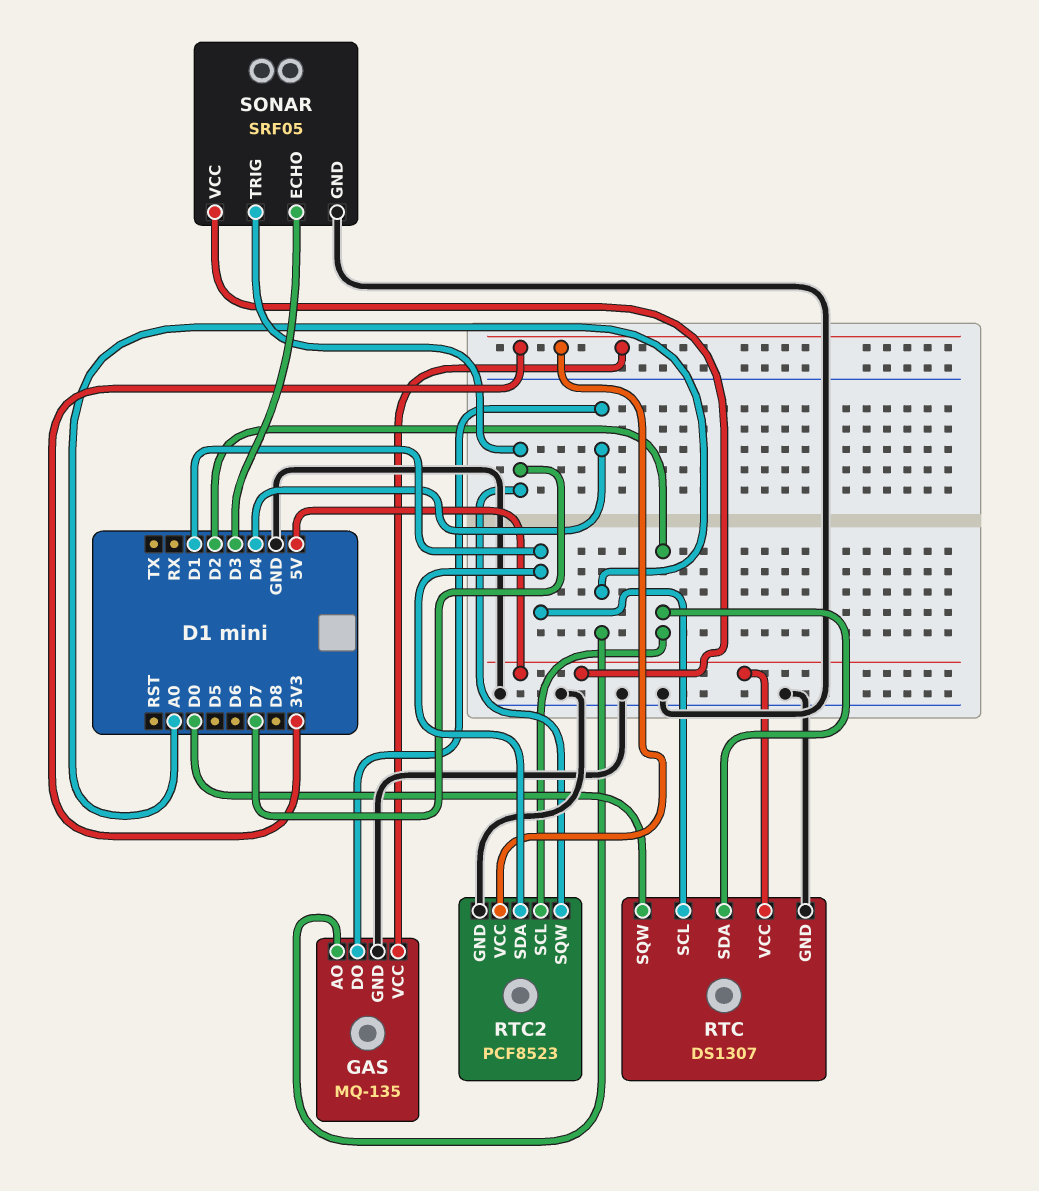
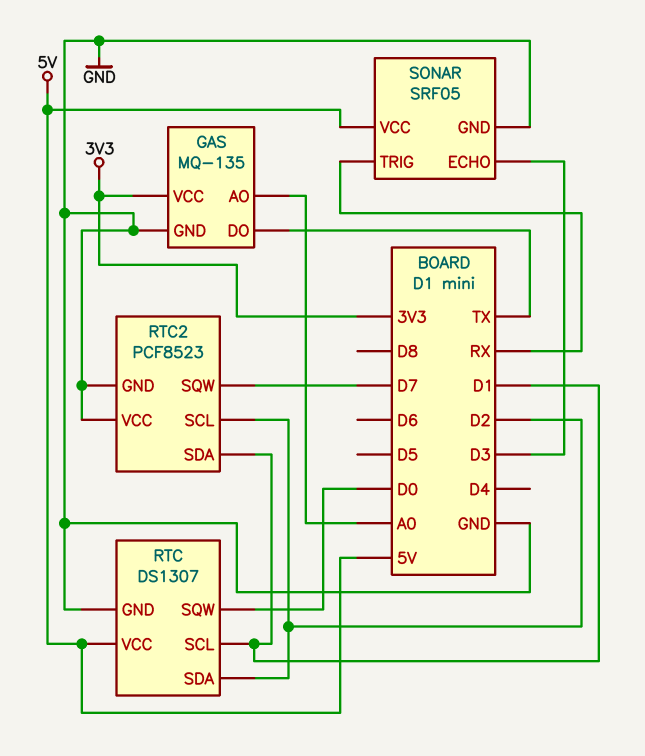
GAS pin DO: D4 -> TX
RTC2 pin VCC: 3V3 -> GND
SONAR pin TRIG: D7 -> RX

